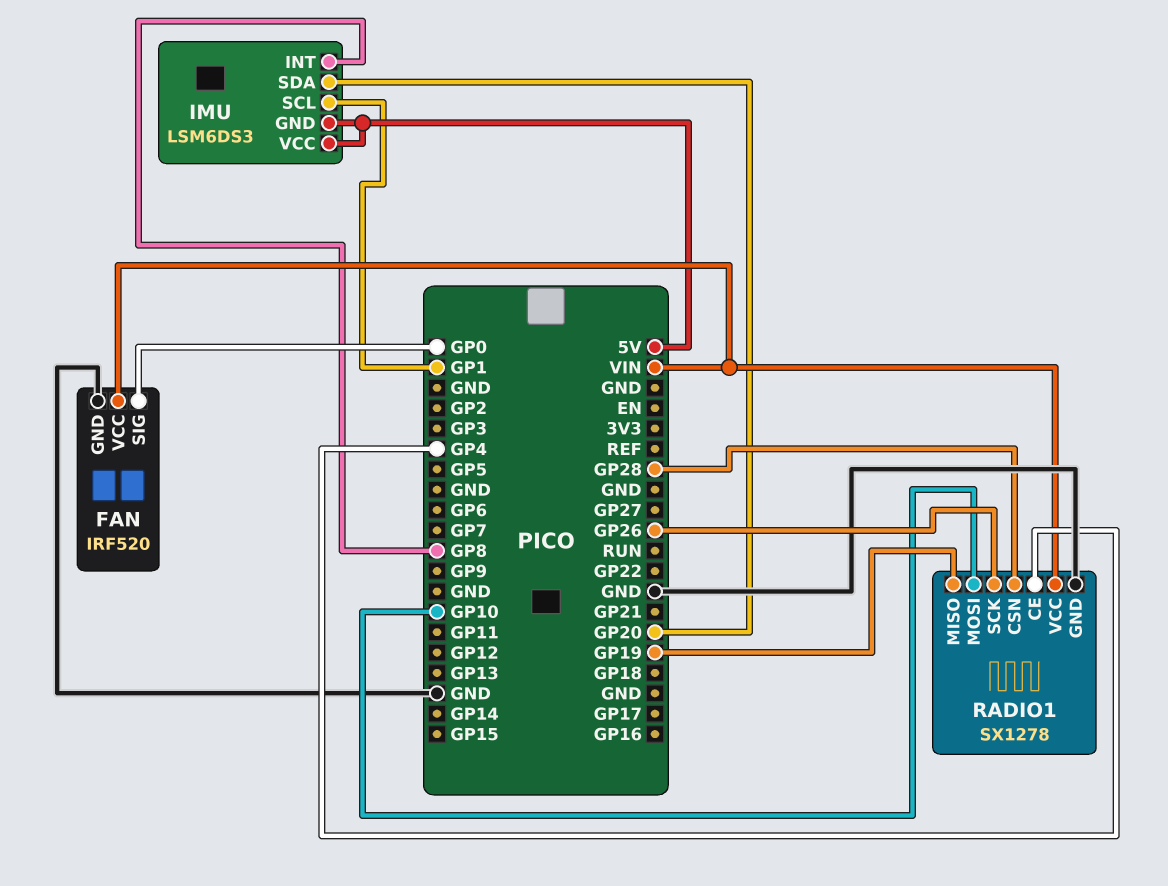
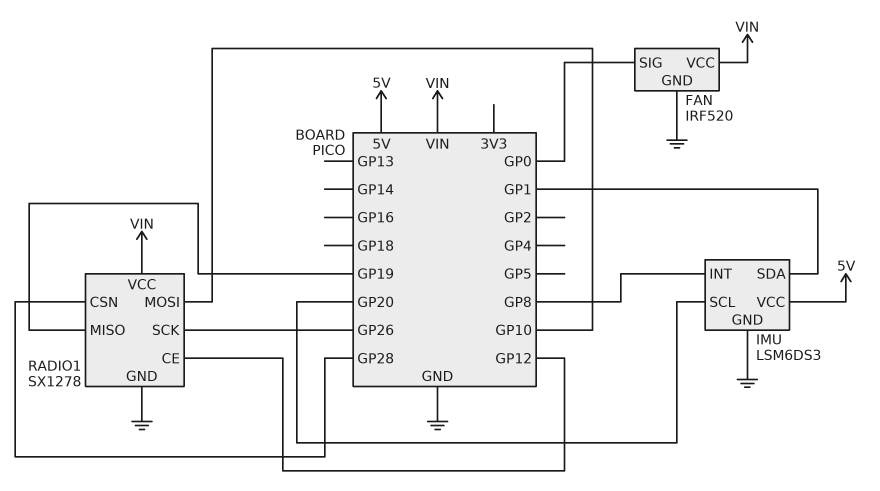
IMU pin GND: 5V -> GND
IMU pin SCL: GP1 -> GP20
IMU pin SDA: GP20 -> GP1
RADIO1 pin CE: GP4 -> GP12

